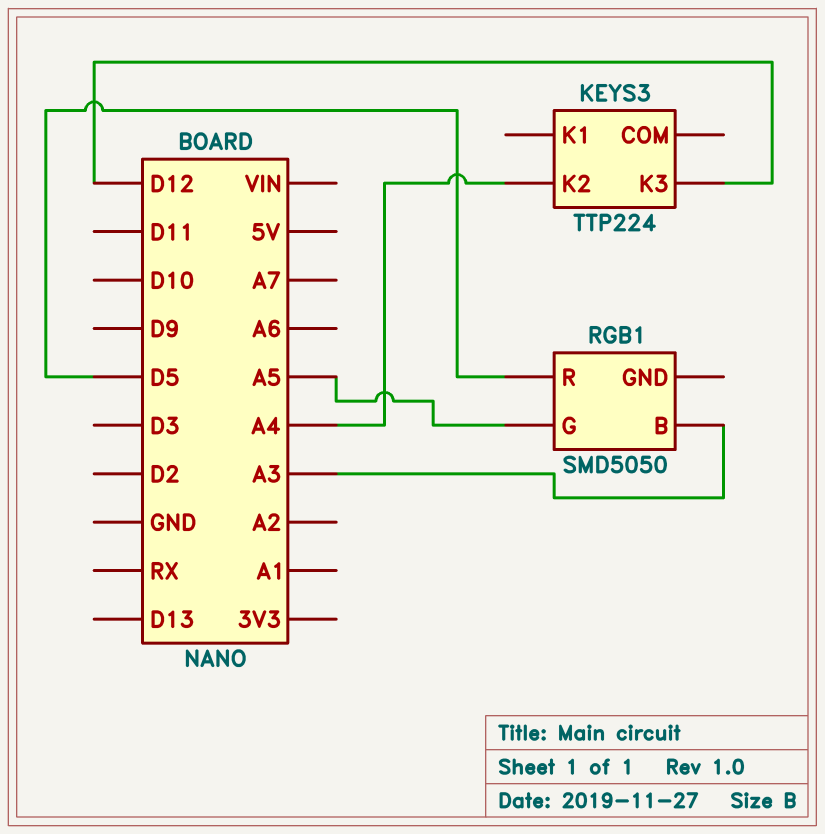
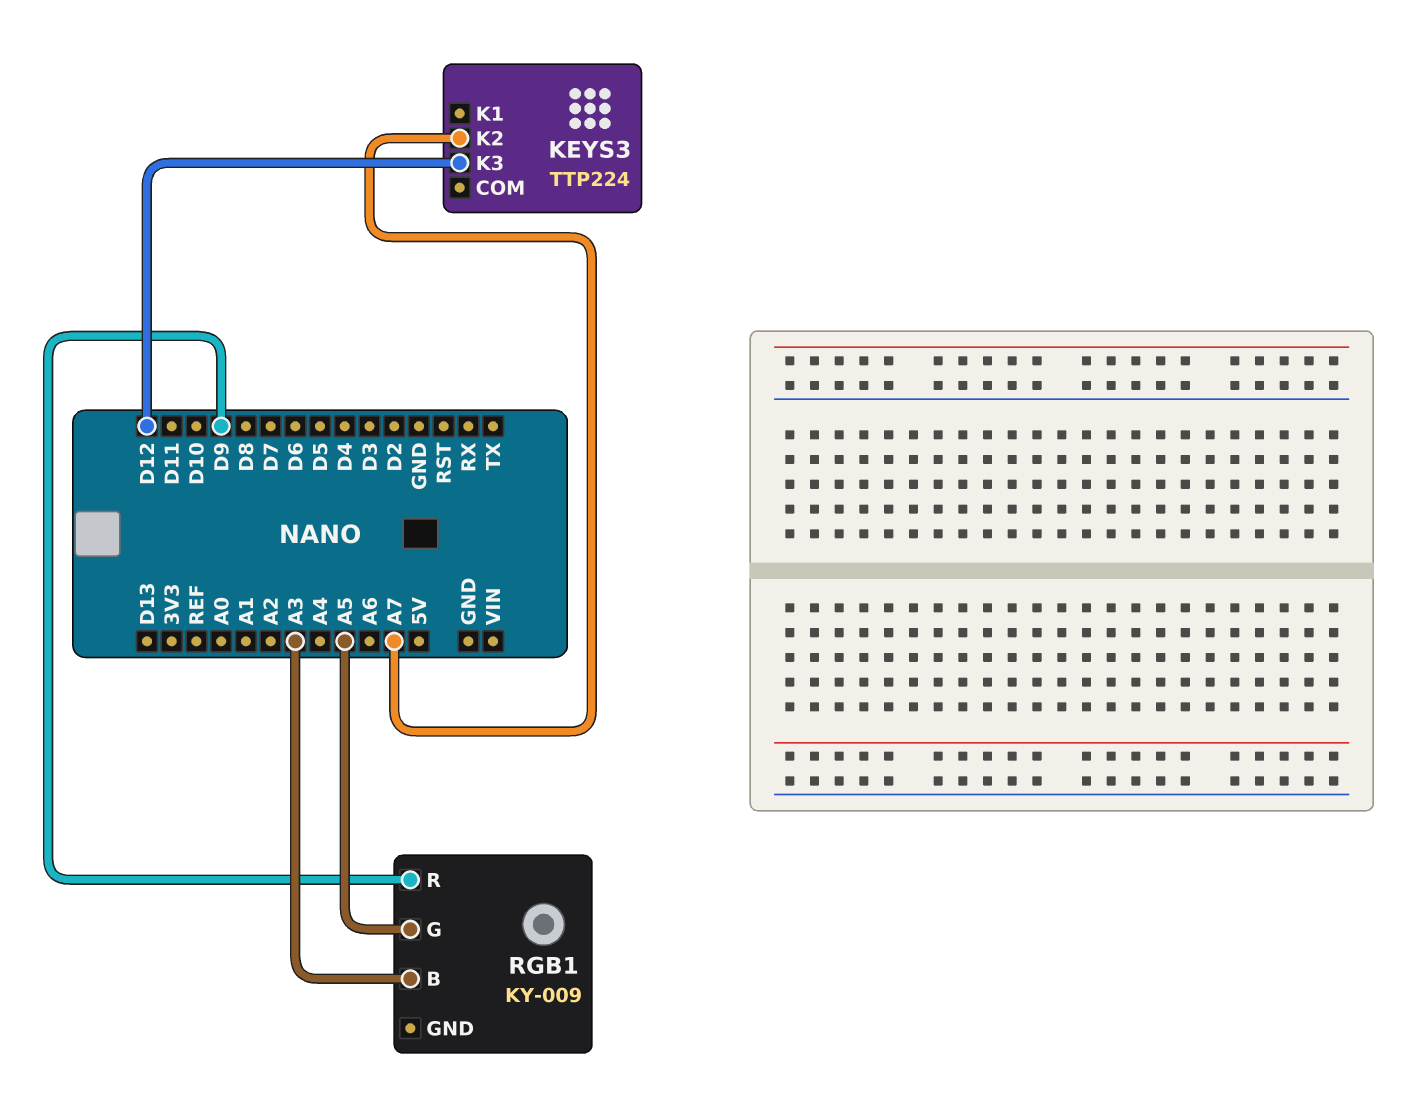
KEYS3 pin K2: A4 -> A7
RGB1: SMD5050 -> KY-009
RGB1 pin R: D5 -> D9

